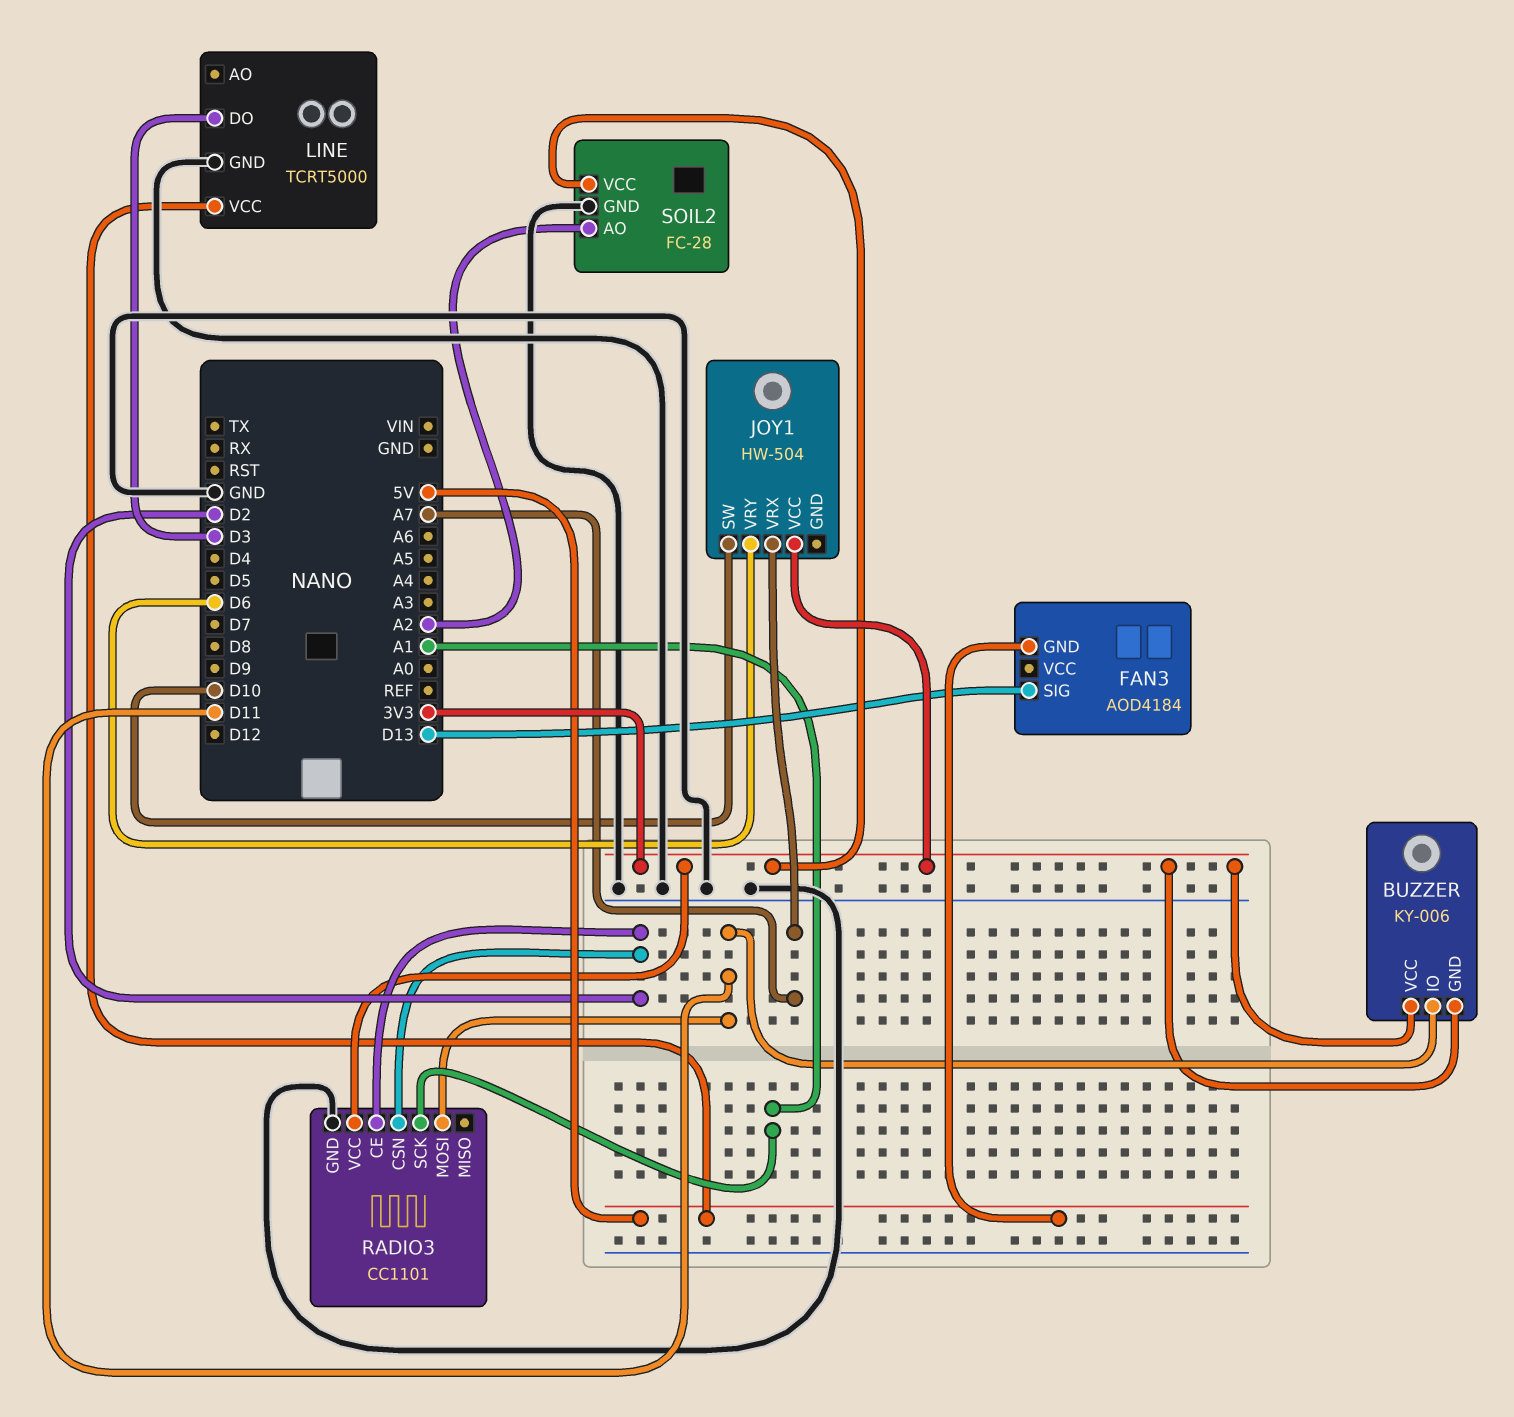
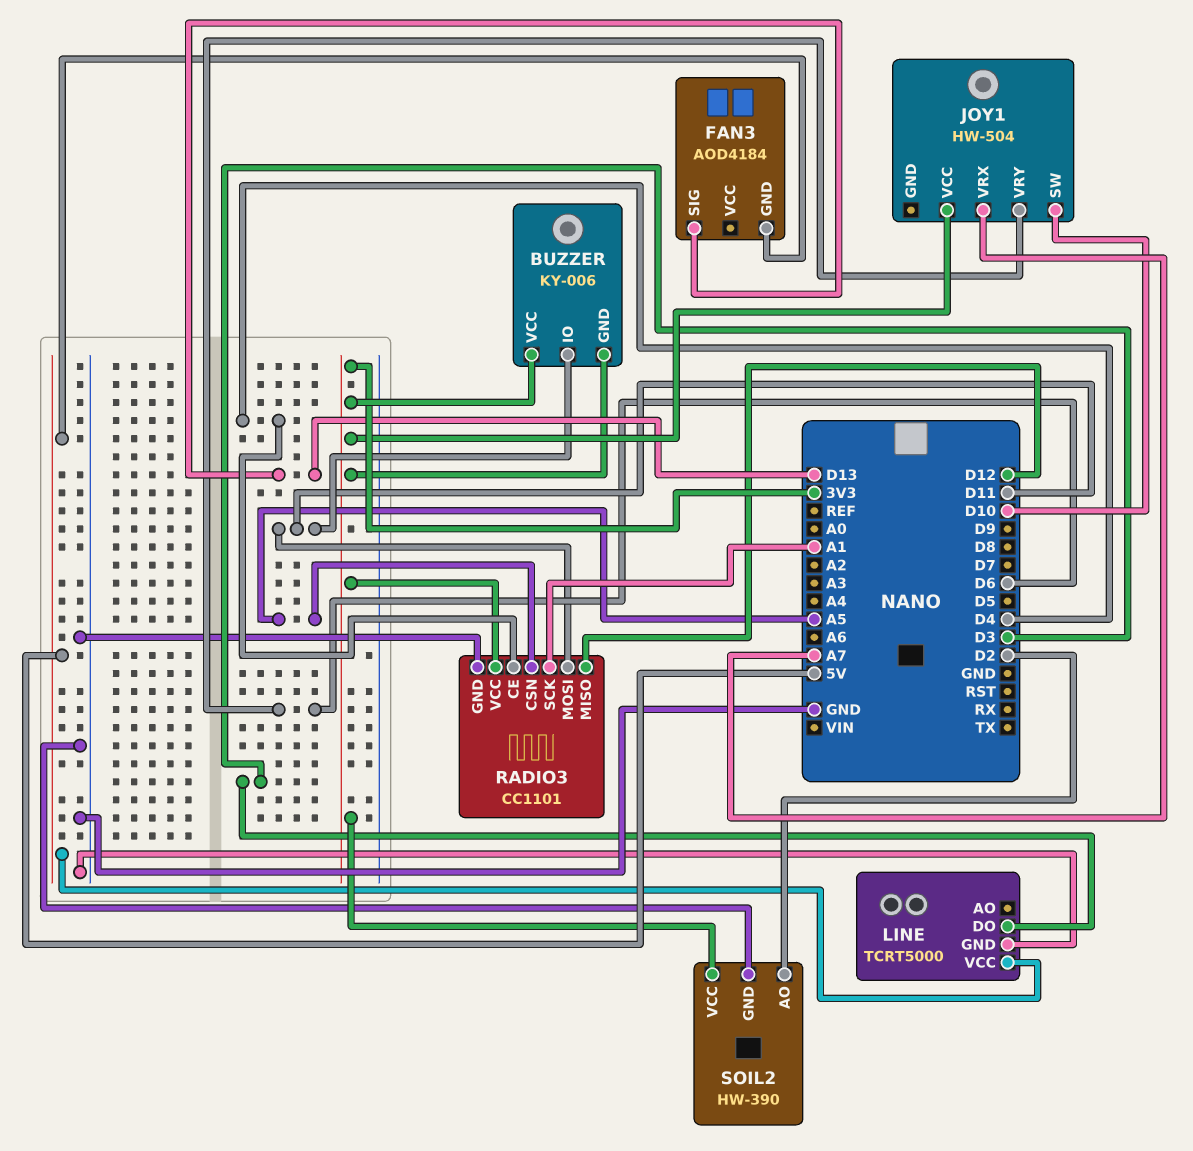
RADIO3 pin CE: D2 -> D4
RADIO3 pin CSN: D2 -> A5
RADIO3 pin MISO: none -> D12
SOIL2: FC-28 -> HW-390
SOIL2 pin AO: A2 -> D2

